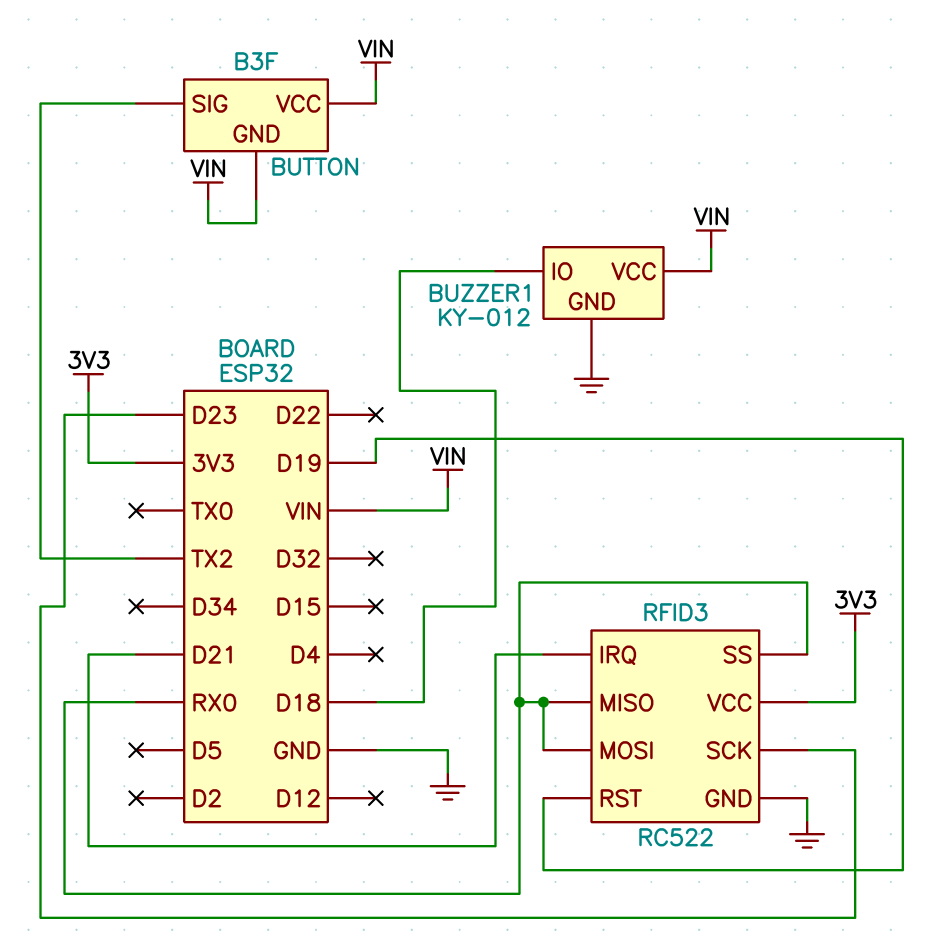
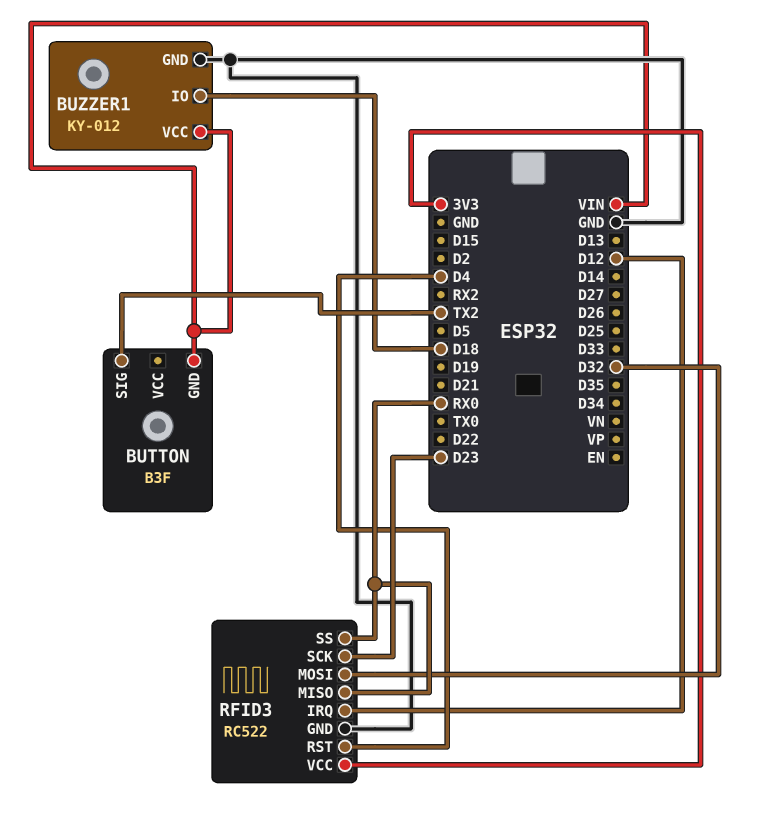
BUTTON pin VCC: VIN -> none
RFID3 pin IRQ: D21 -> D12
RFID3 pin MOSI: RX0 -> D32
RFID3 pin RST: D19 -> D4

